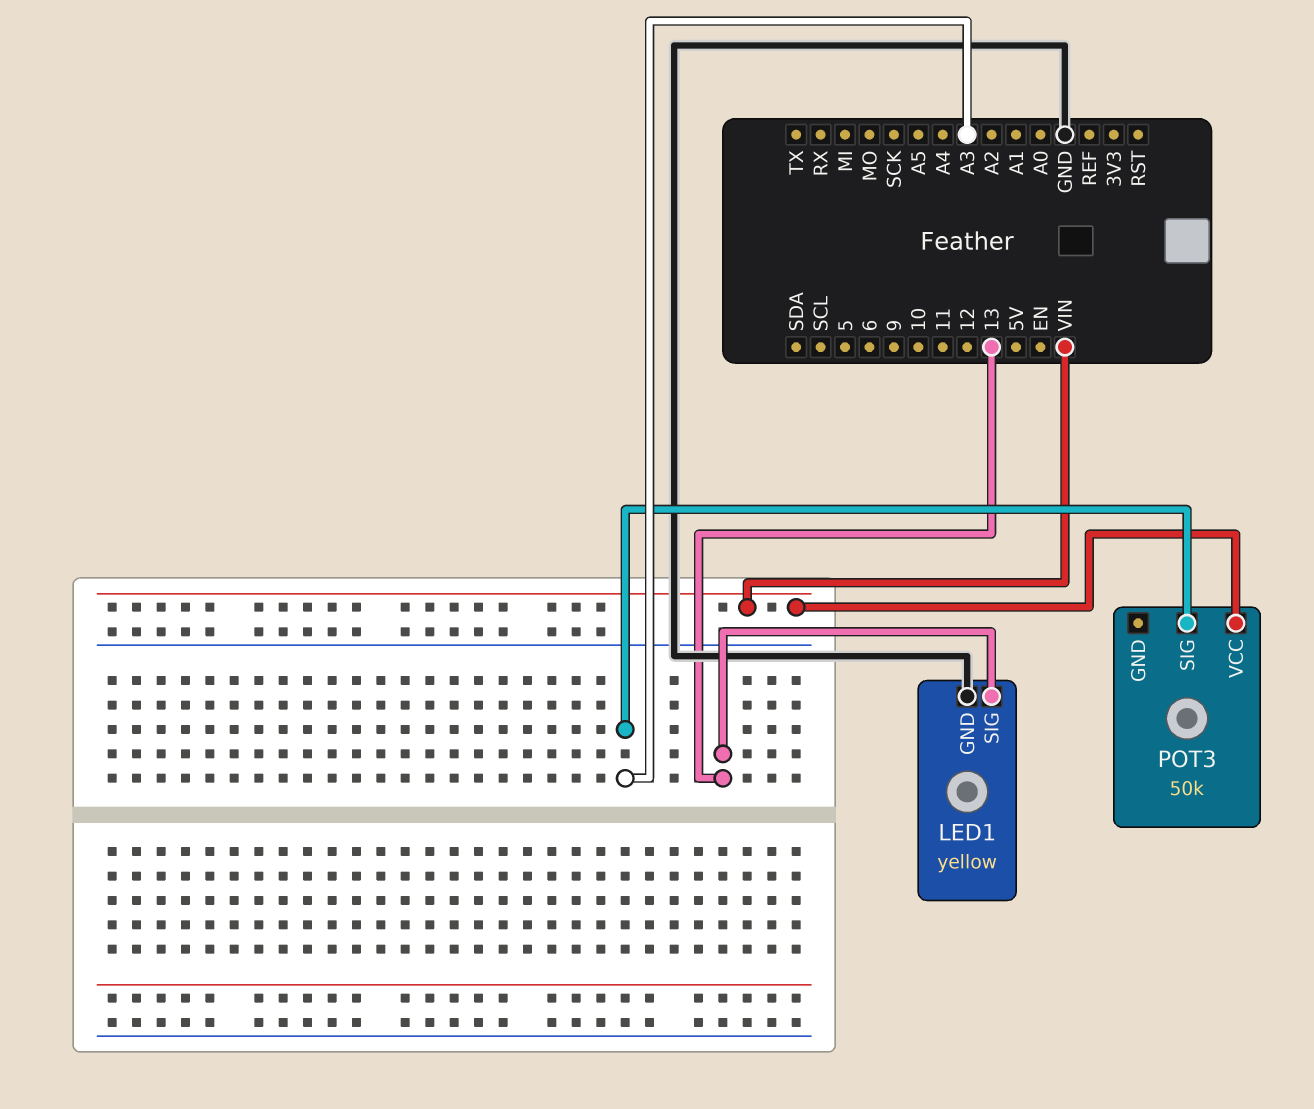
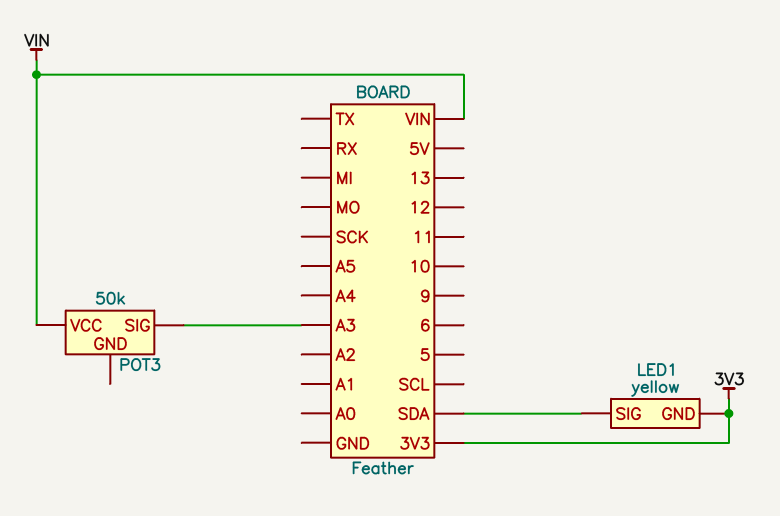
LED1 pin GND: GND -> 3V3
LED1 pin SIG: 13 -> SDA

